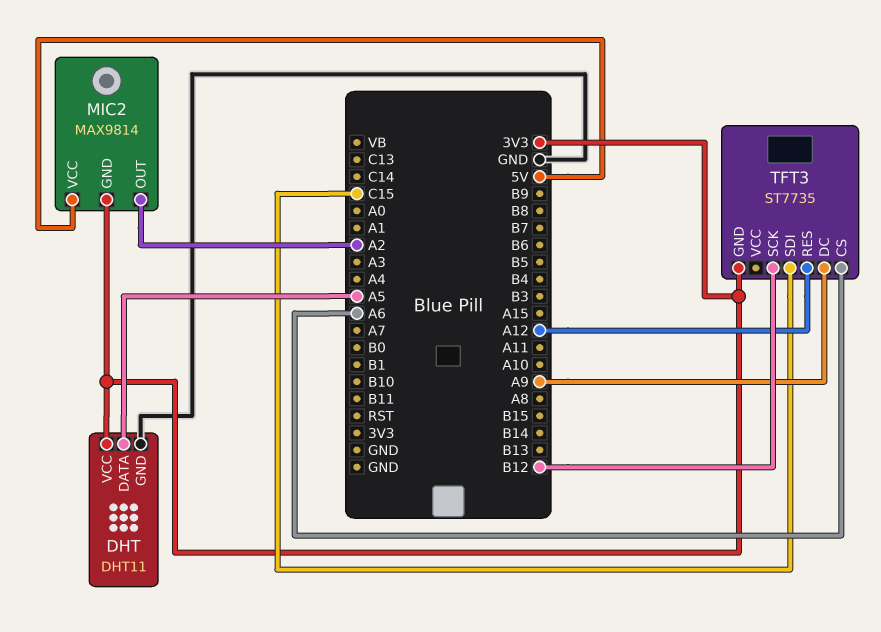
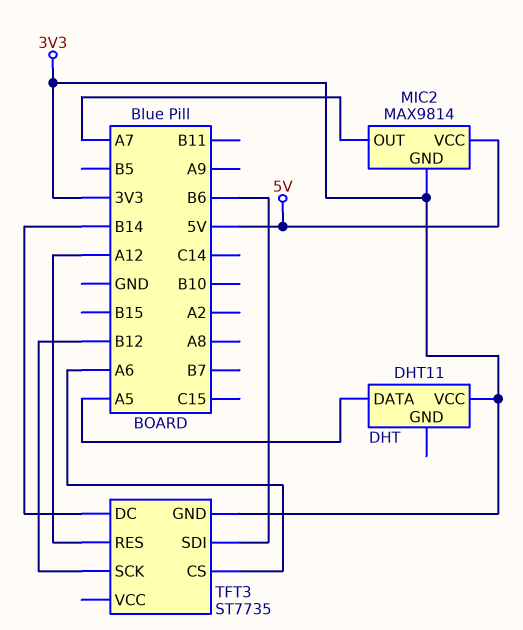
DHT pin GND: GND -> none
MIC2 pin OUT: A2 -> A7
TFT3 pin DC: A9 -> B14
TFT3 pin SDI: C15 -> B6

